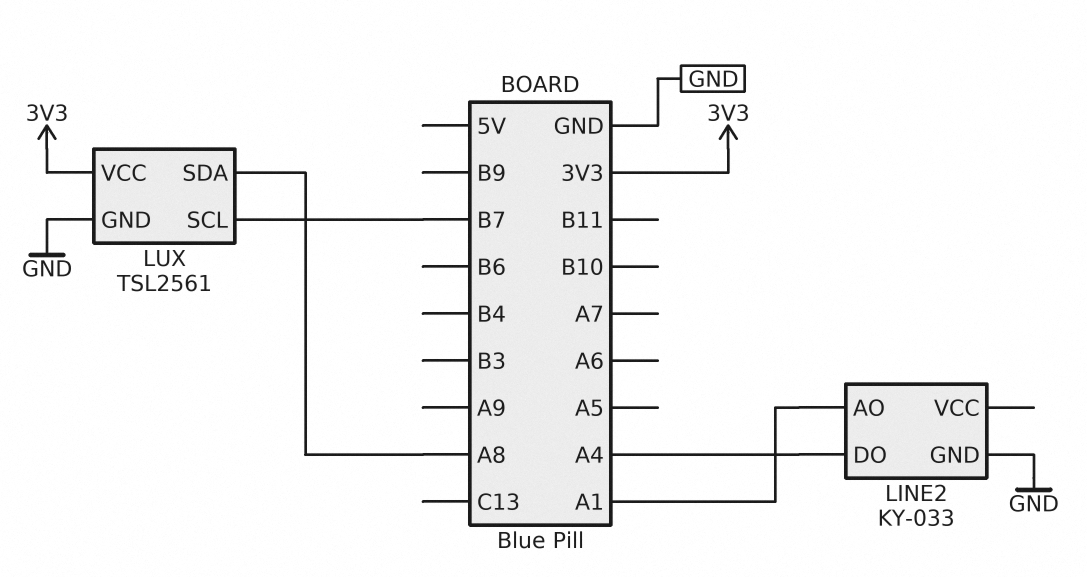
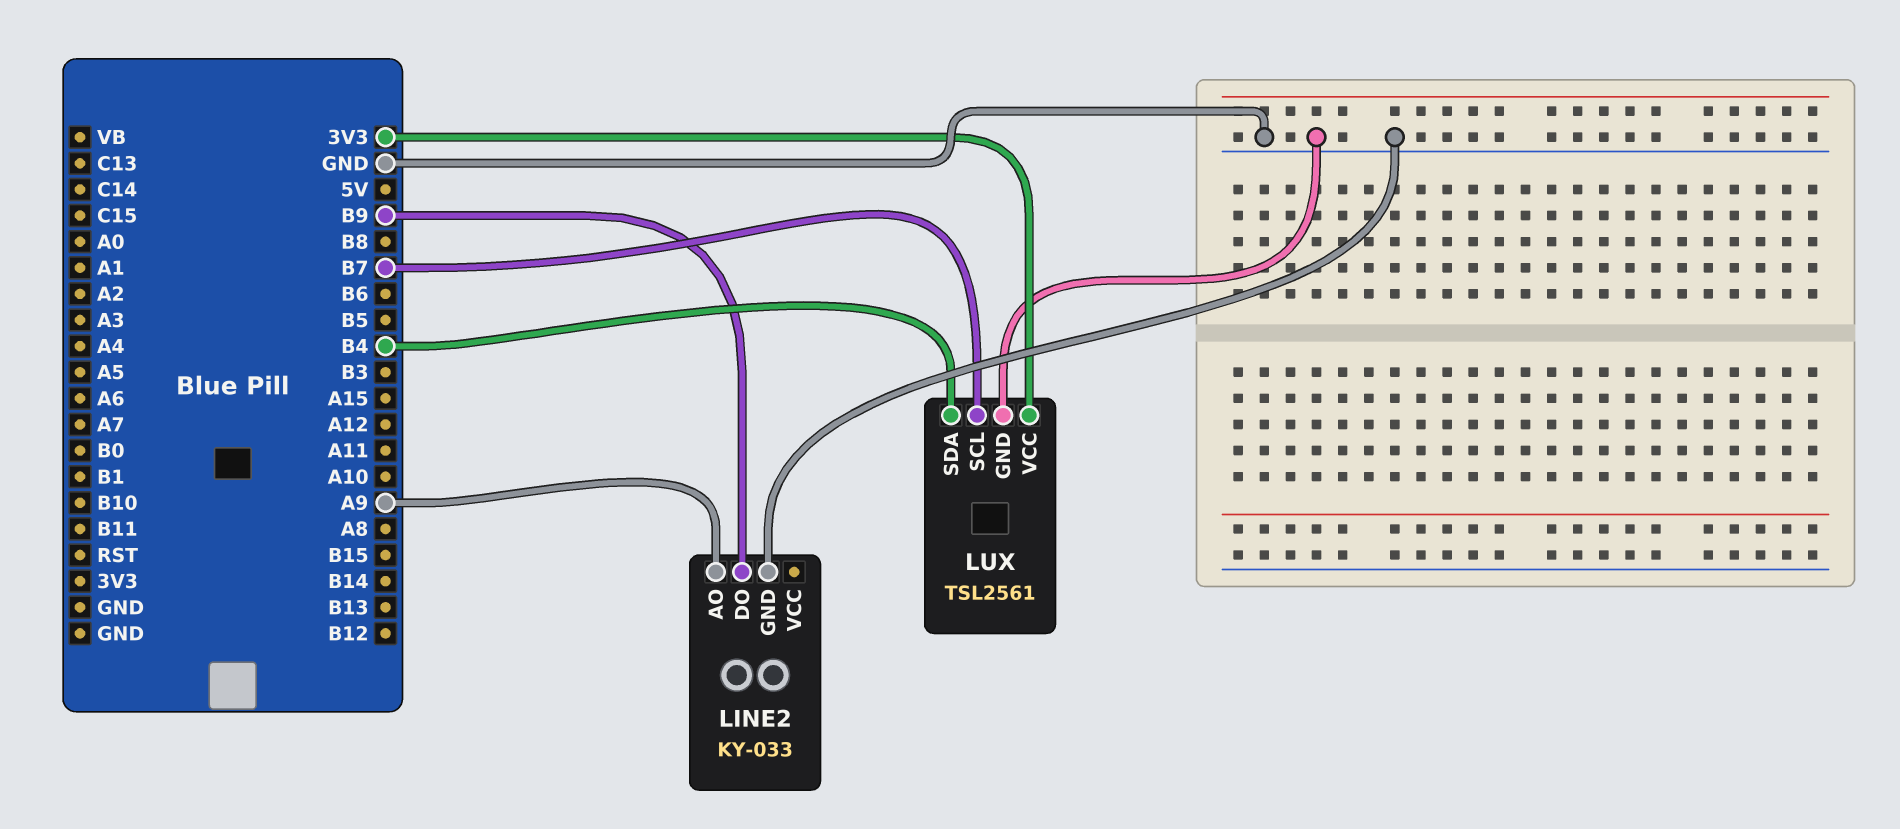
LINE2 pin AO: A1 -> A9
LINE2 pin DO: A4 -> B9
LUX pin SDA: A8 -> B4

